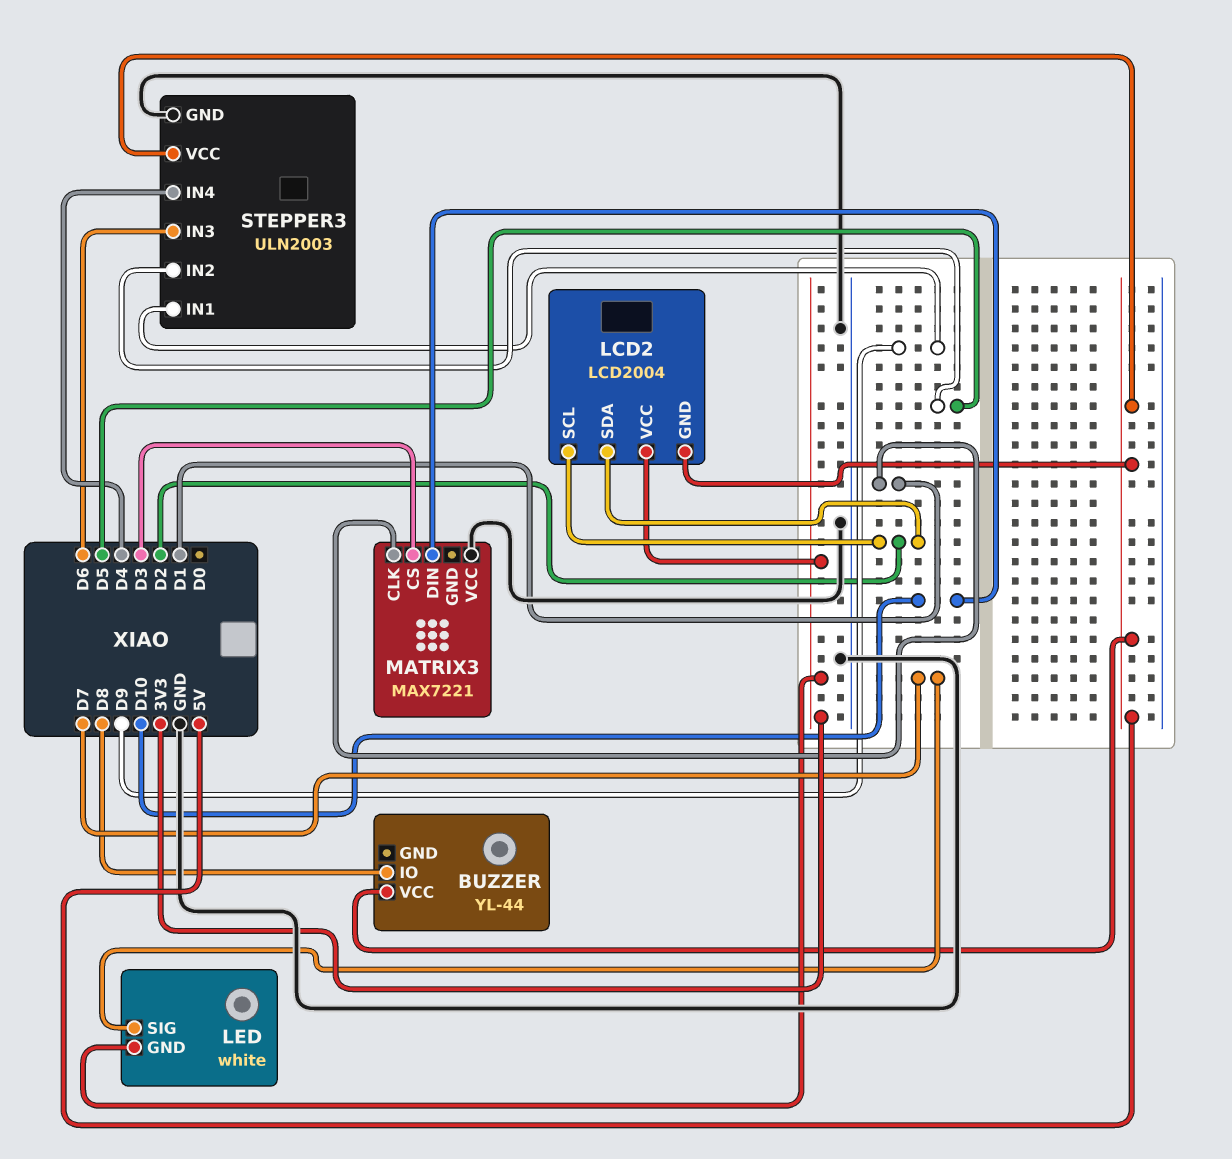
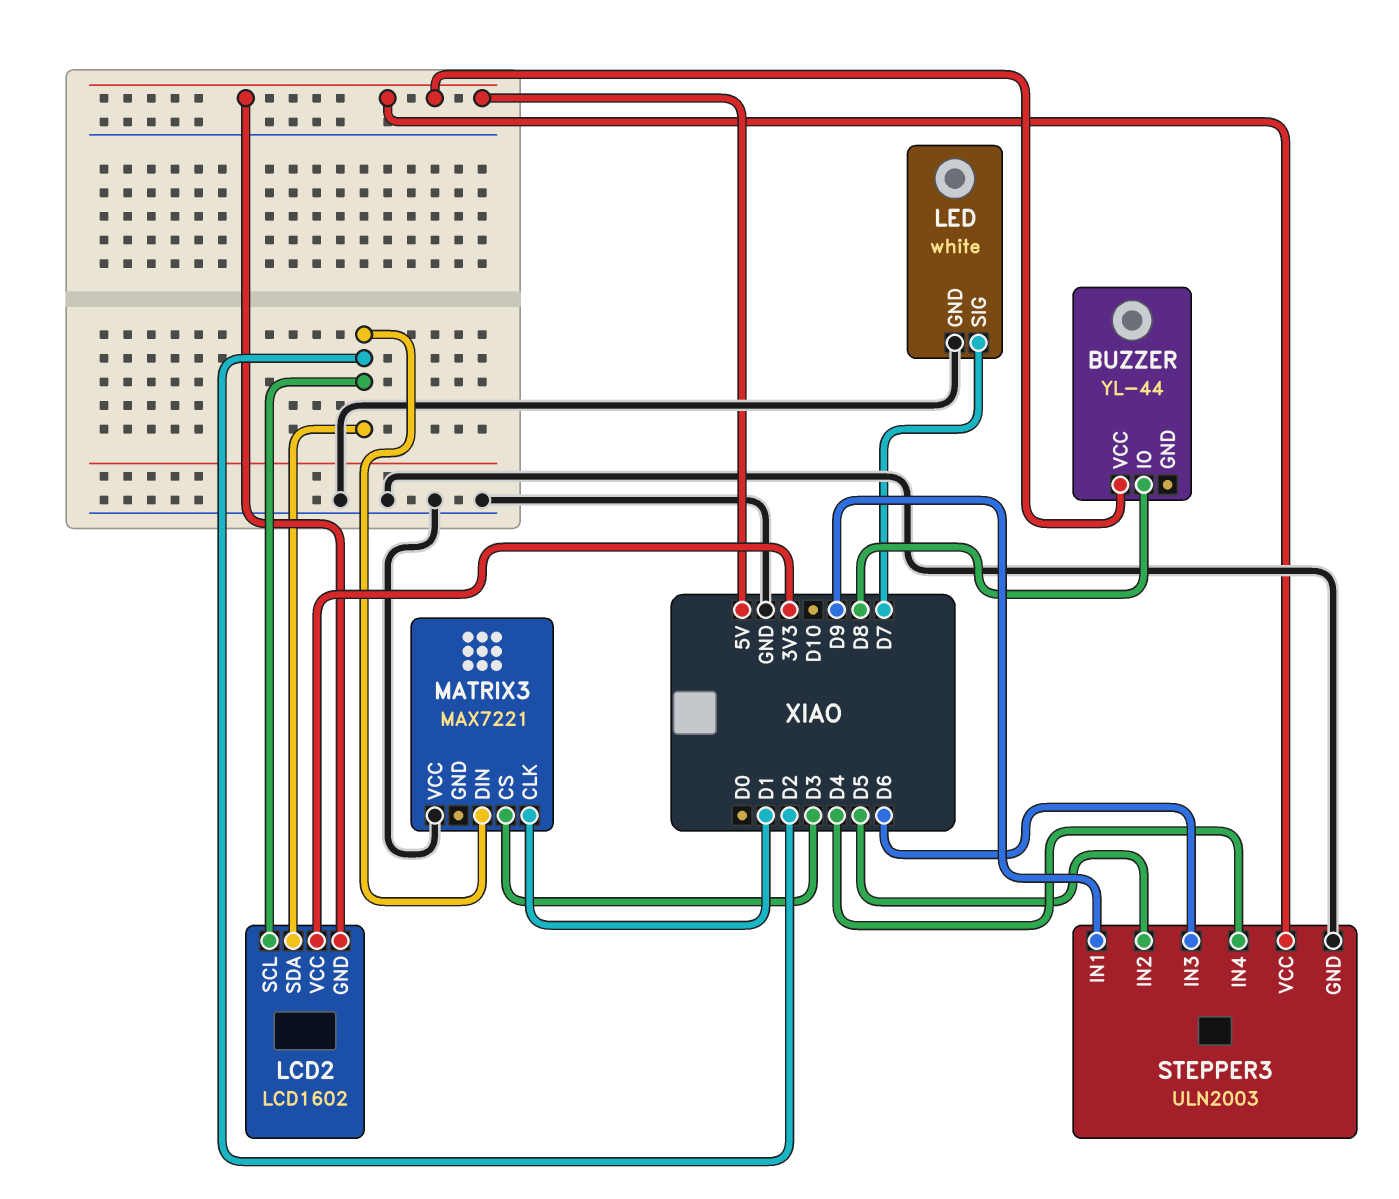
LCD2: LCD2004 -> LCD1602
LED pin GND: 3V3 -> GND
MATRIX3 pin DIN: D10 -> D2

